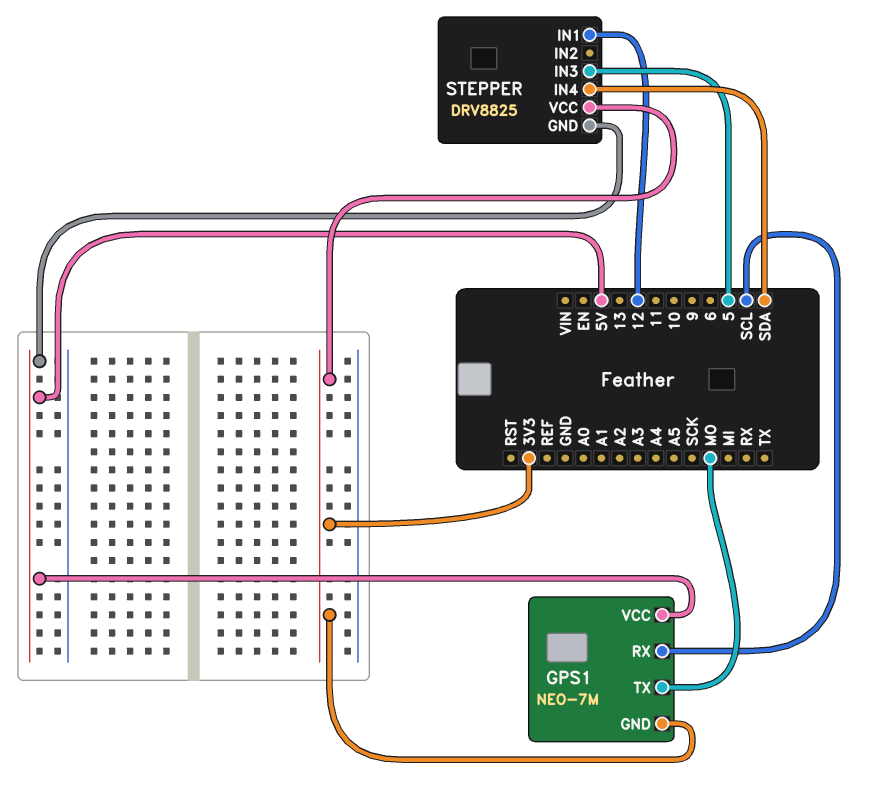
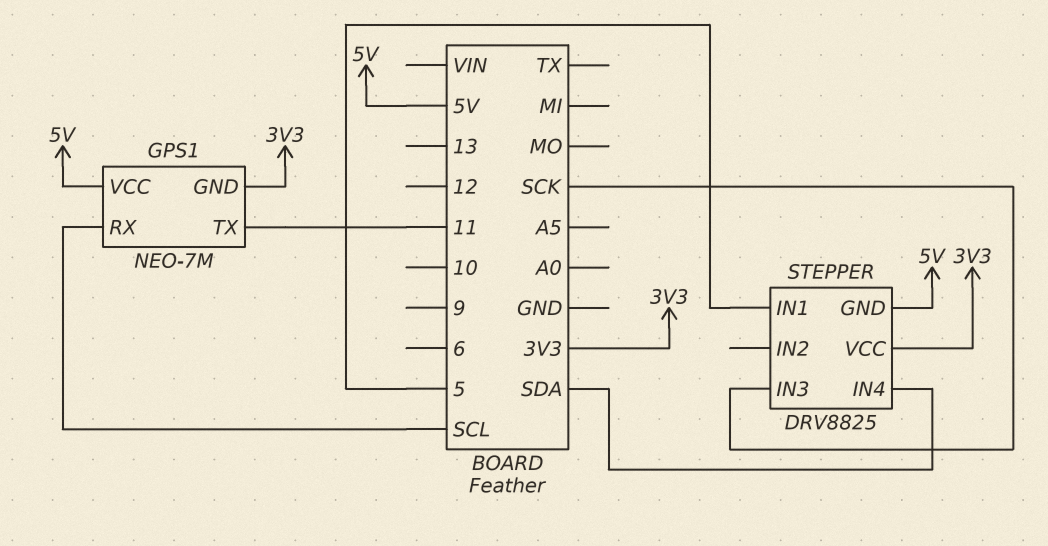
GPS1 pin TX: MO -> 11
STEPPER pin IN1: 12 -> 5
STEPPER pin IN3: 5 -> SCK

